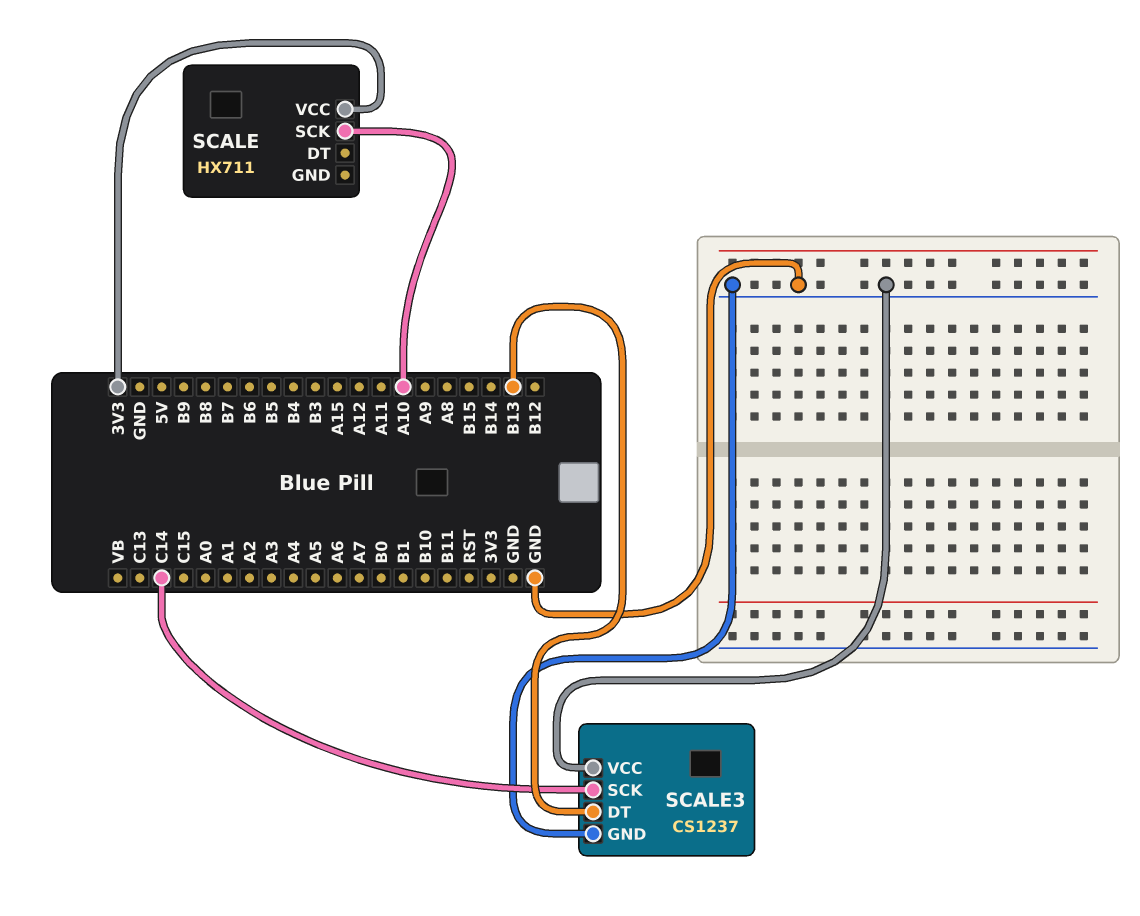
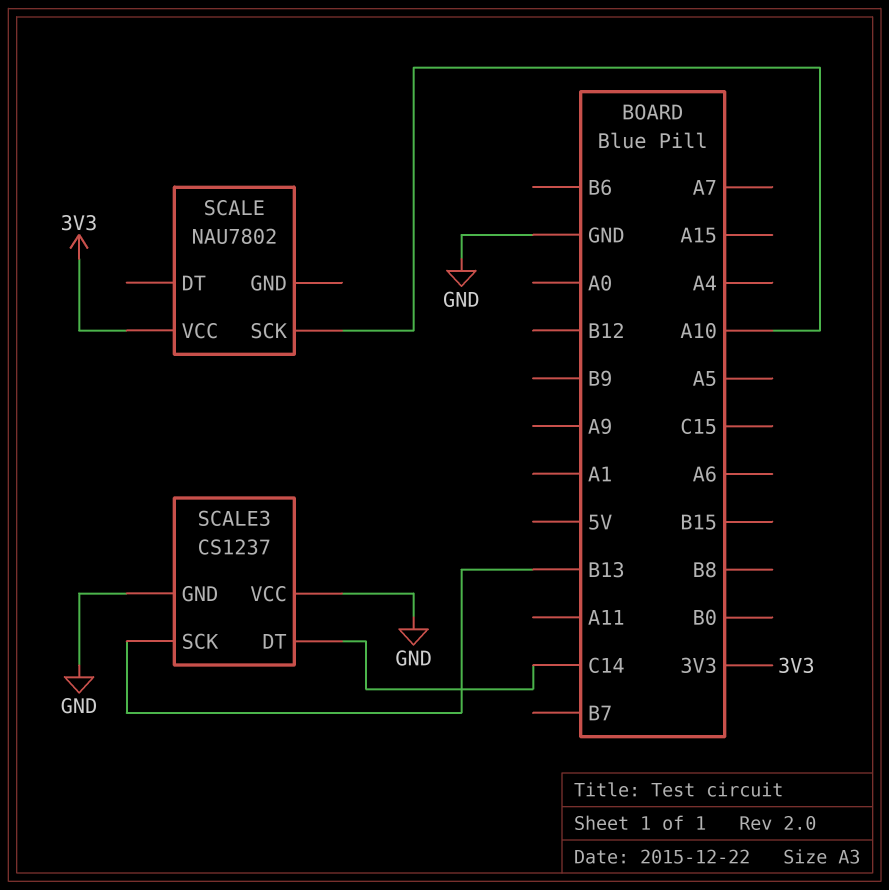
SCALE: HX711 -> NAU7802
SCALE3 pin DT: B13 -> C14
SCALE3 pin SCK: C14 -> B13

